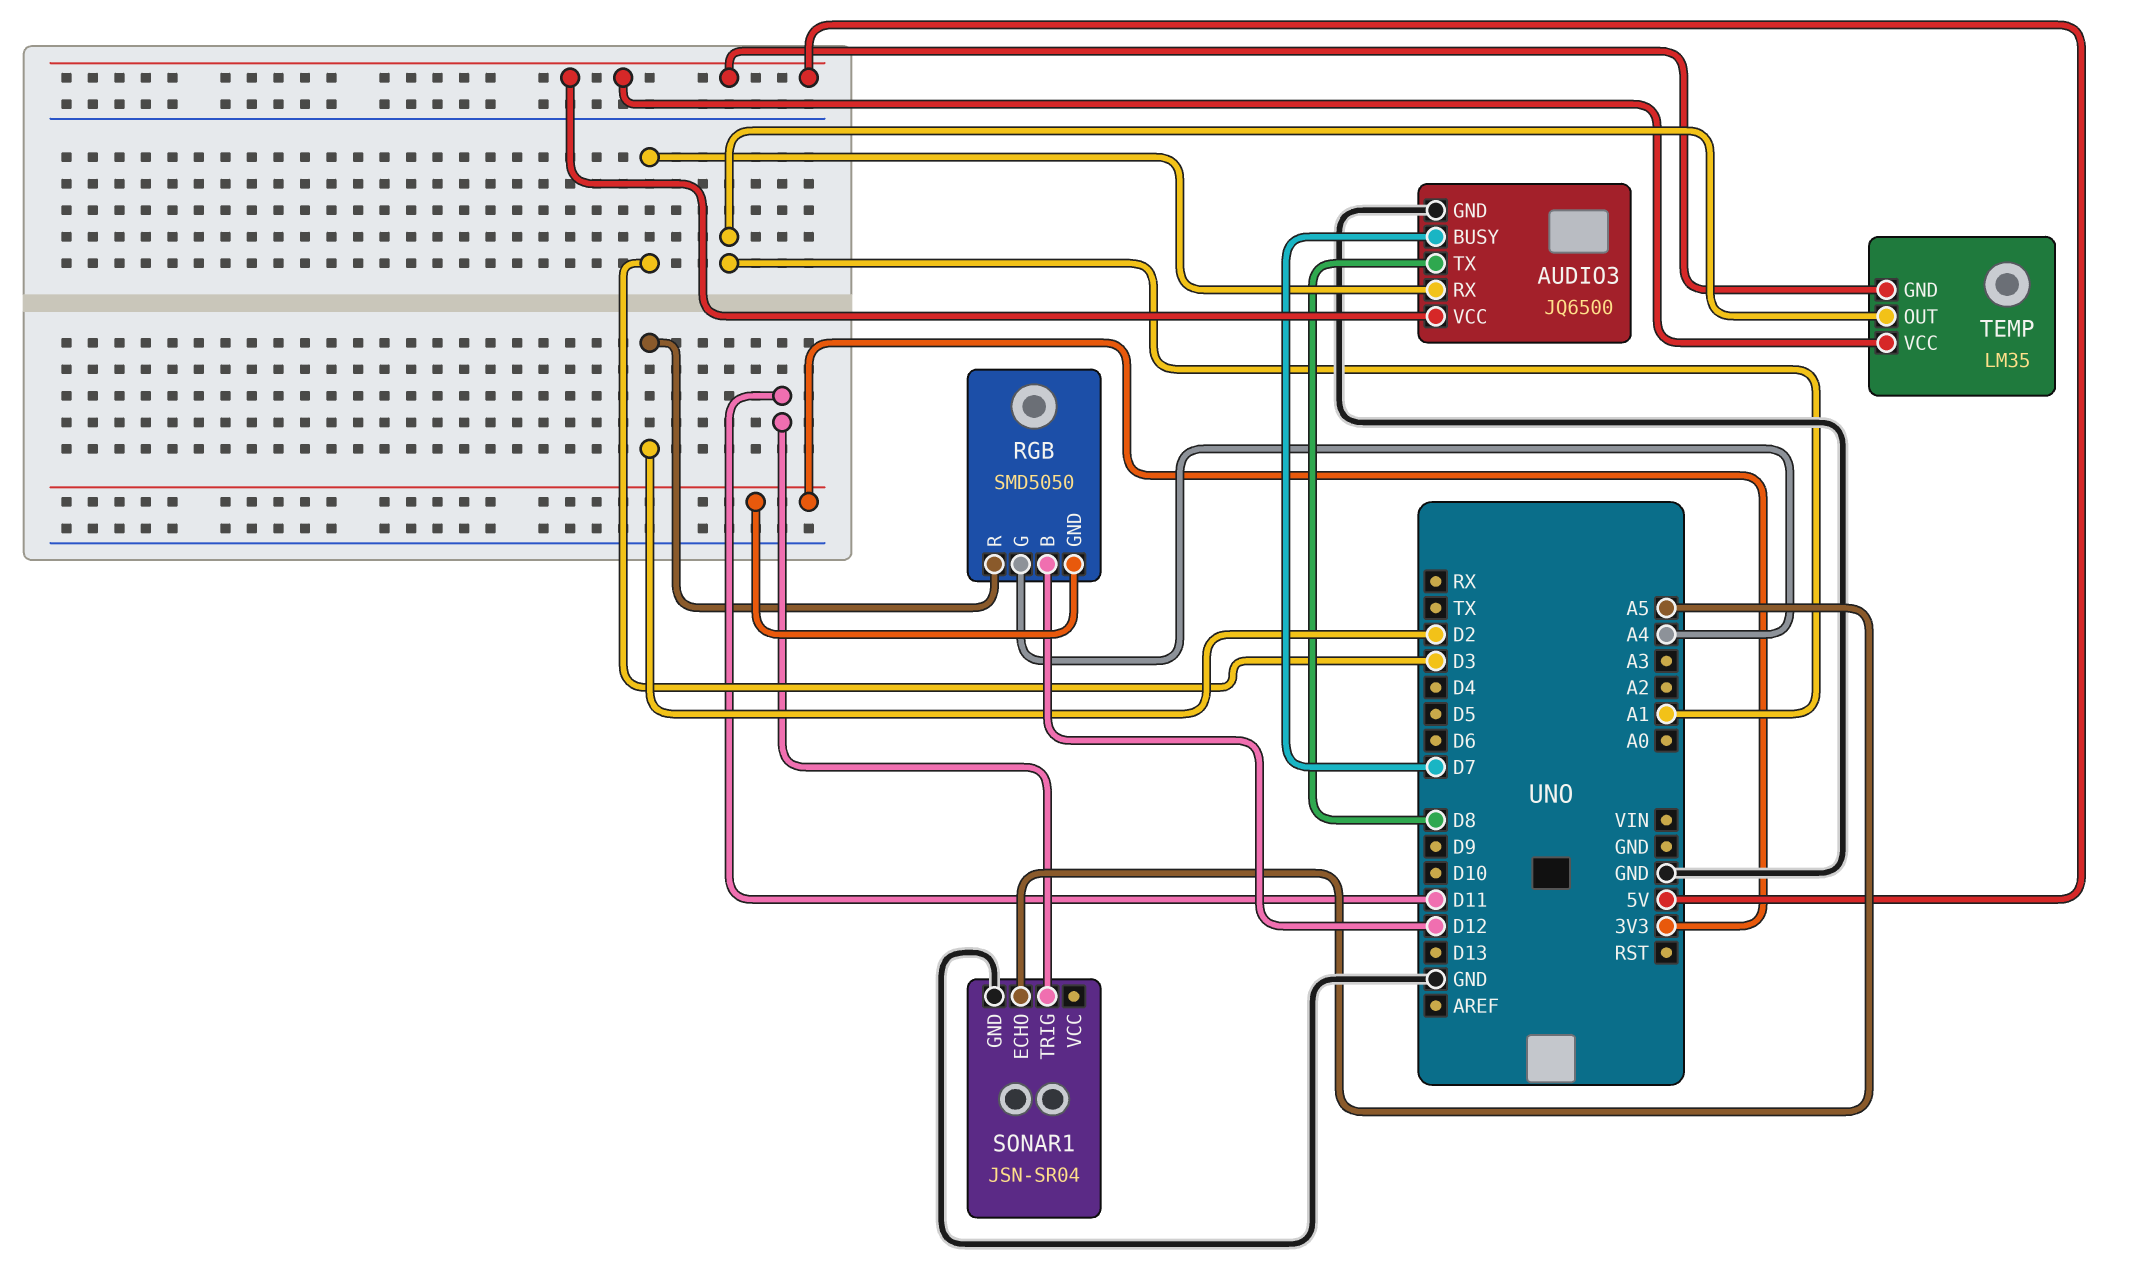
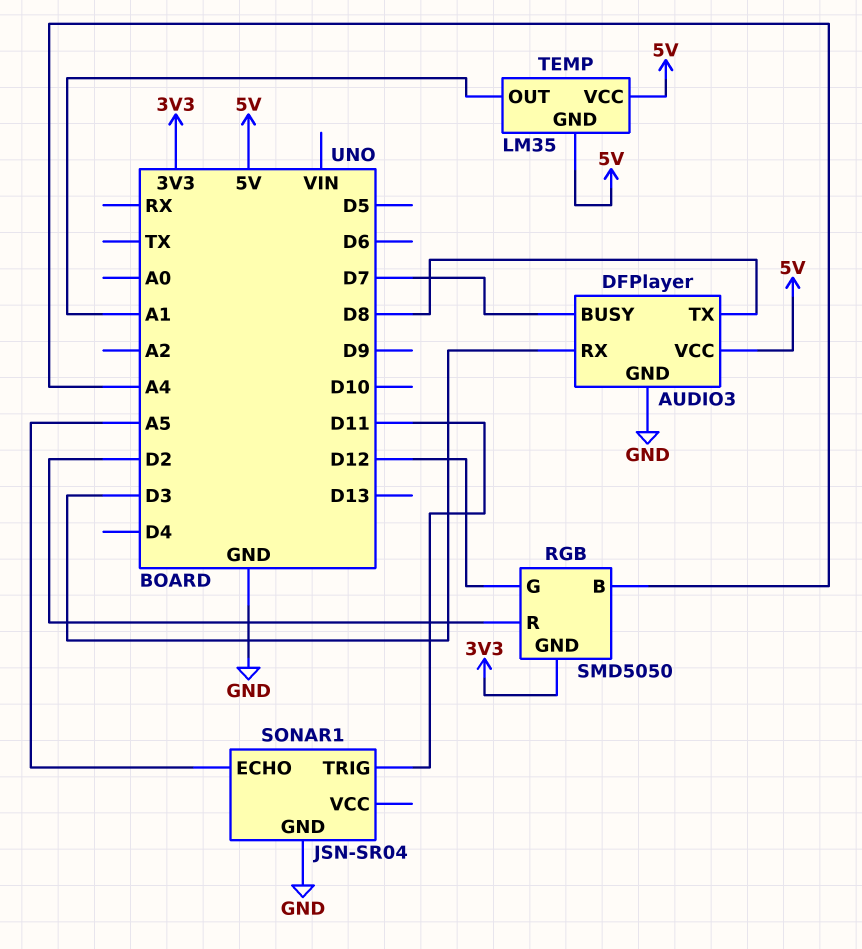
AUDIO3: JQ6500 -> DFPlayer
RGB pin B: D12 -> A4
RGB pin G: A4 -> D12

